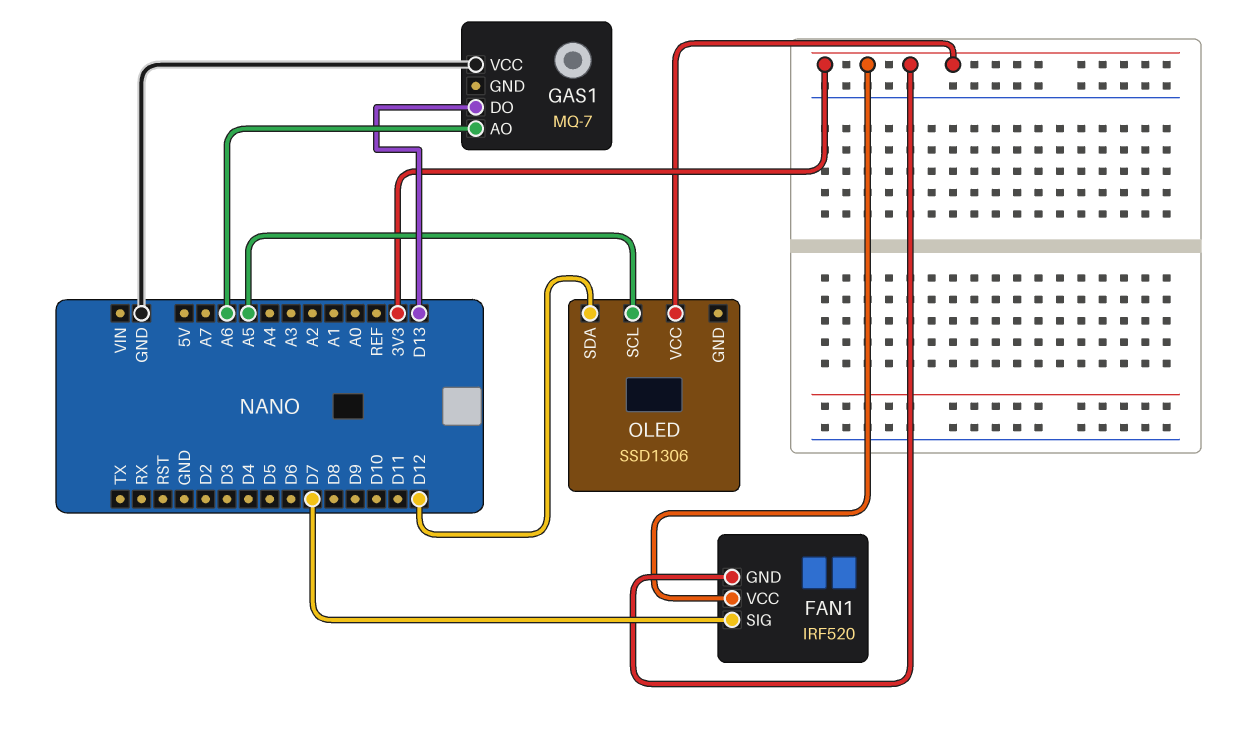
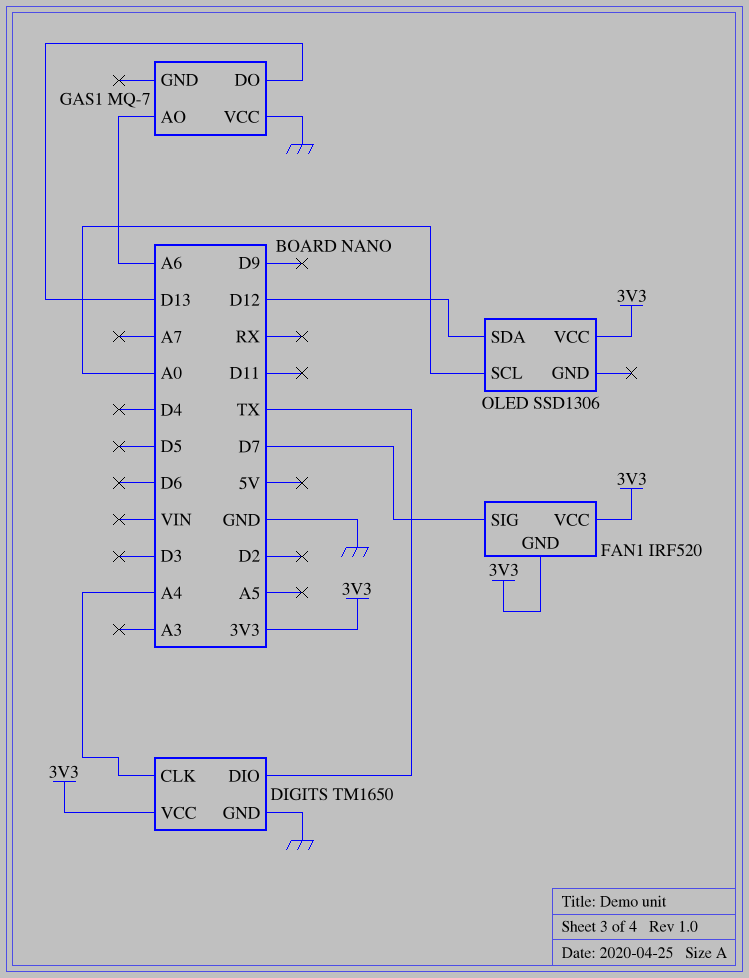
DIGITS: none -> TM1650
DIGITS pin CLK: none -> A4
DIGITS pin DIO: none -> TX
DIGITS pin GND: none -> GND
DIGITS pin VCC: none -> 3V3
OLED pin SCL: A5 -> A0

